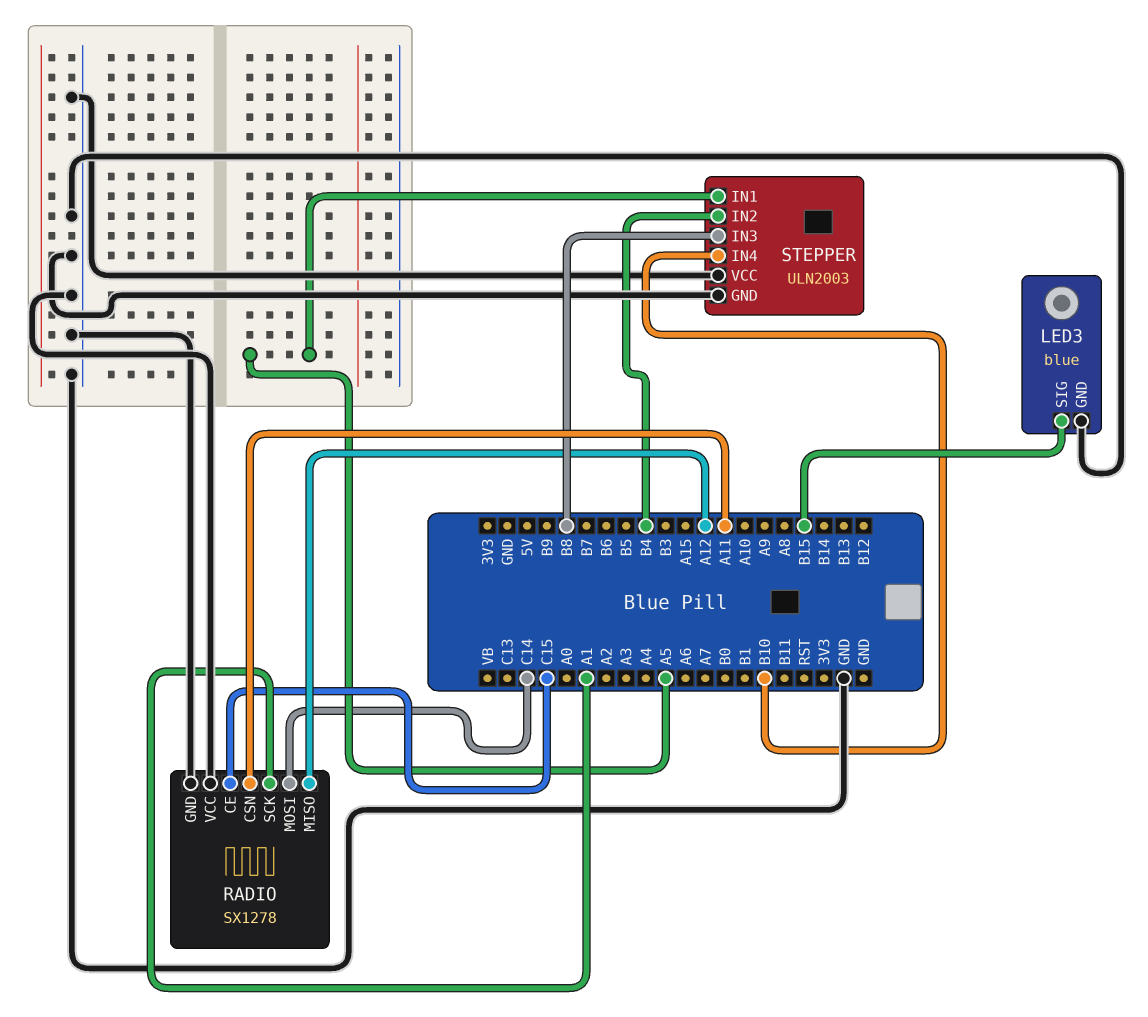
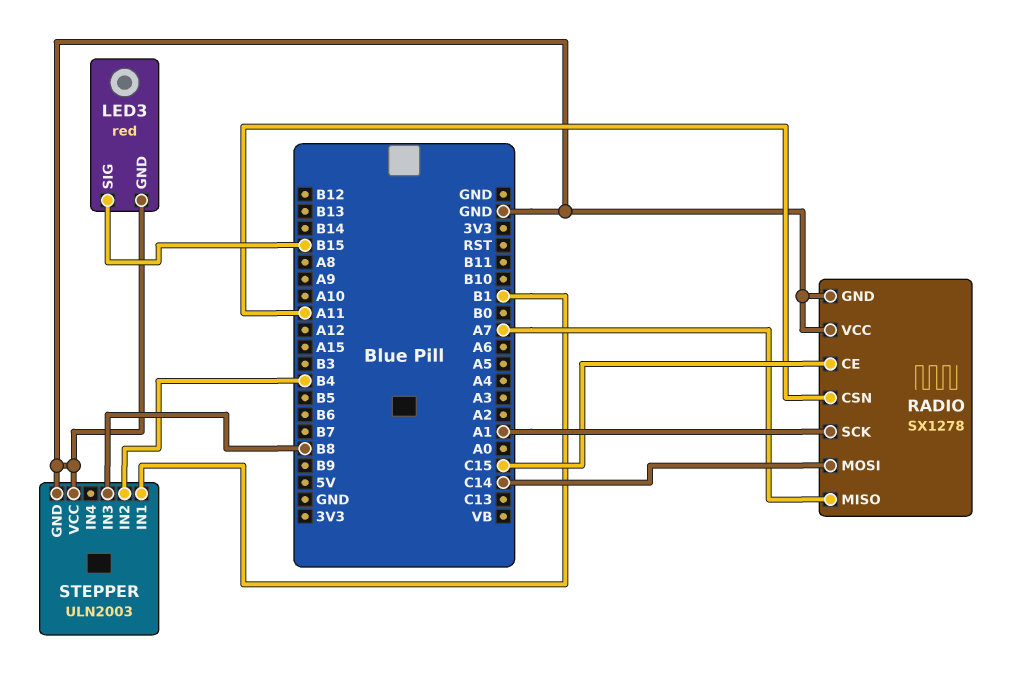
LED3: blue -> red
RADIO pin MISO: A12 -> A7
STEPPER pin IN1: A5 -> B1
STEPPER pin IN4: B10 -> none

